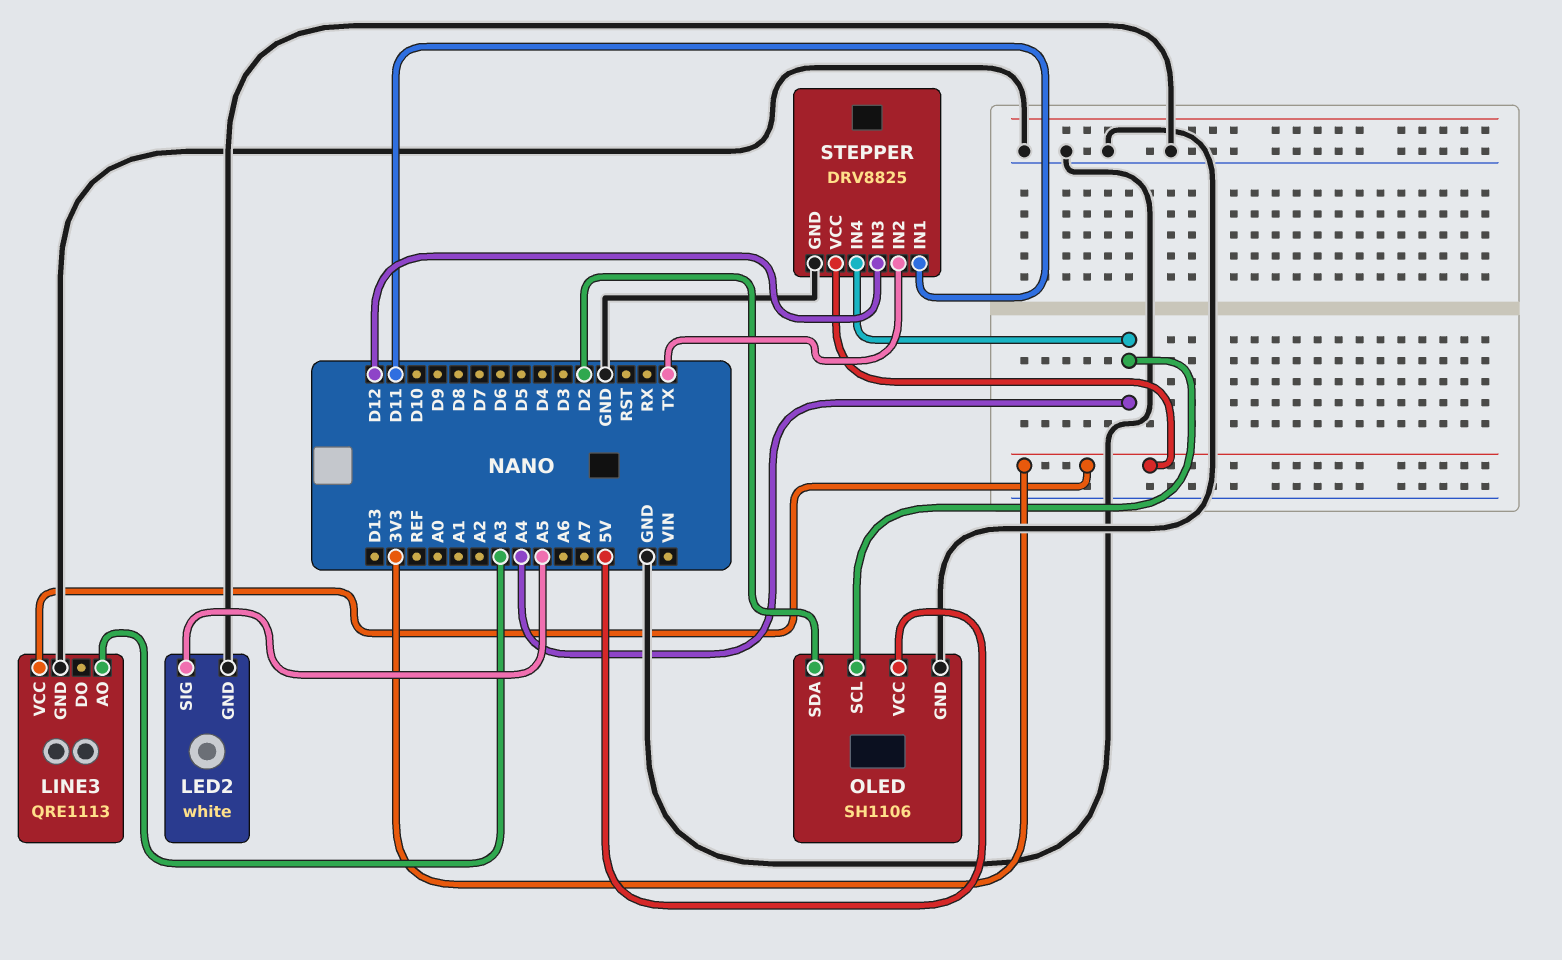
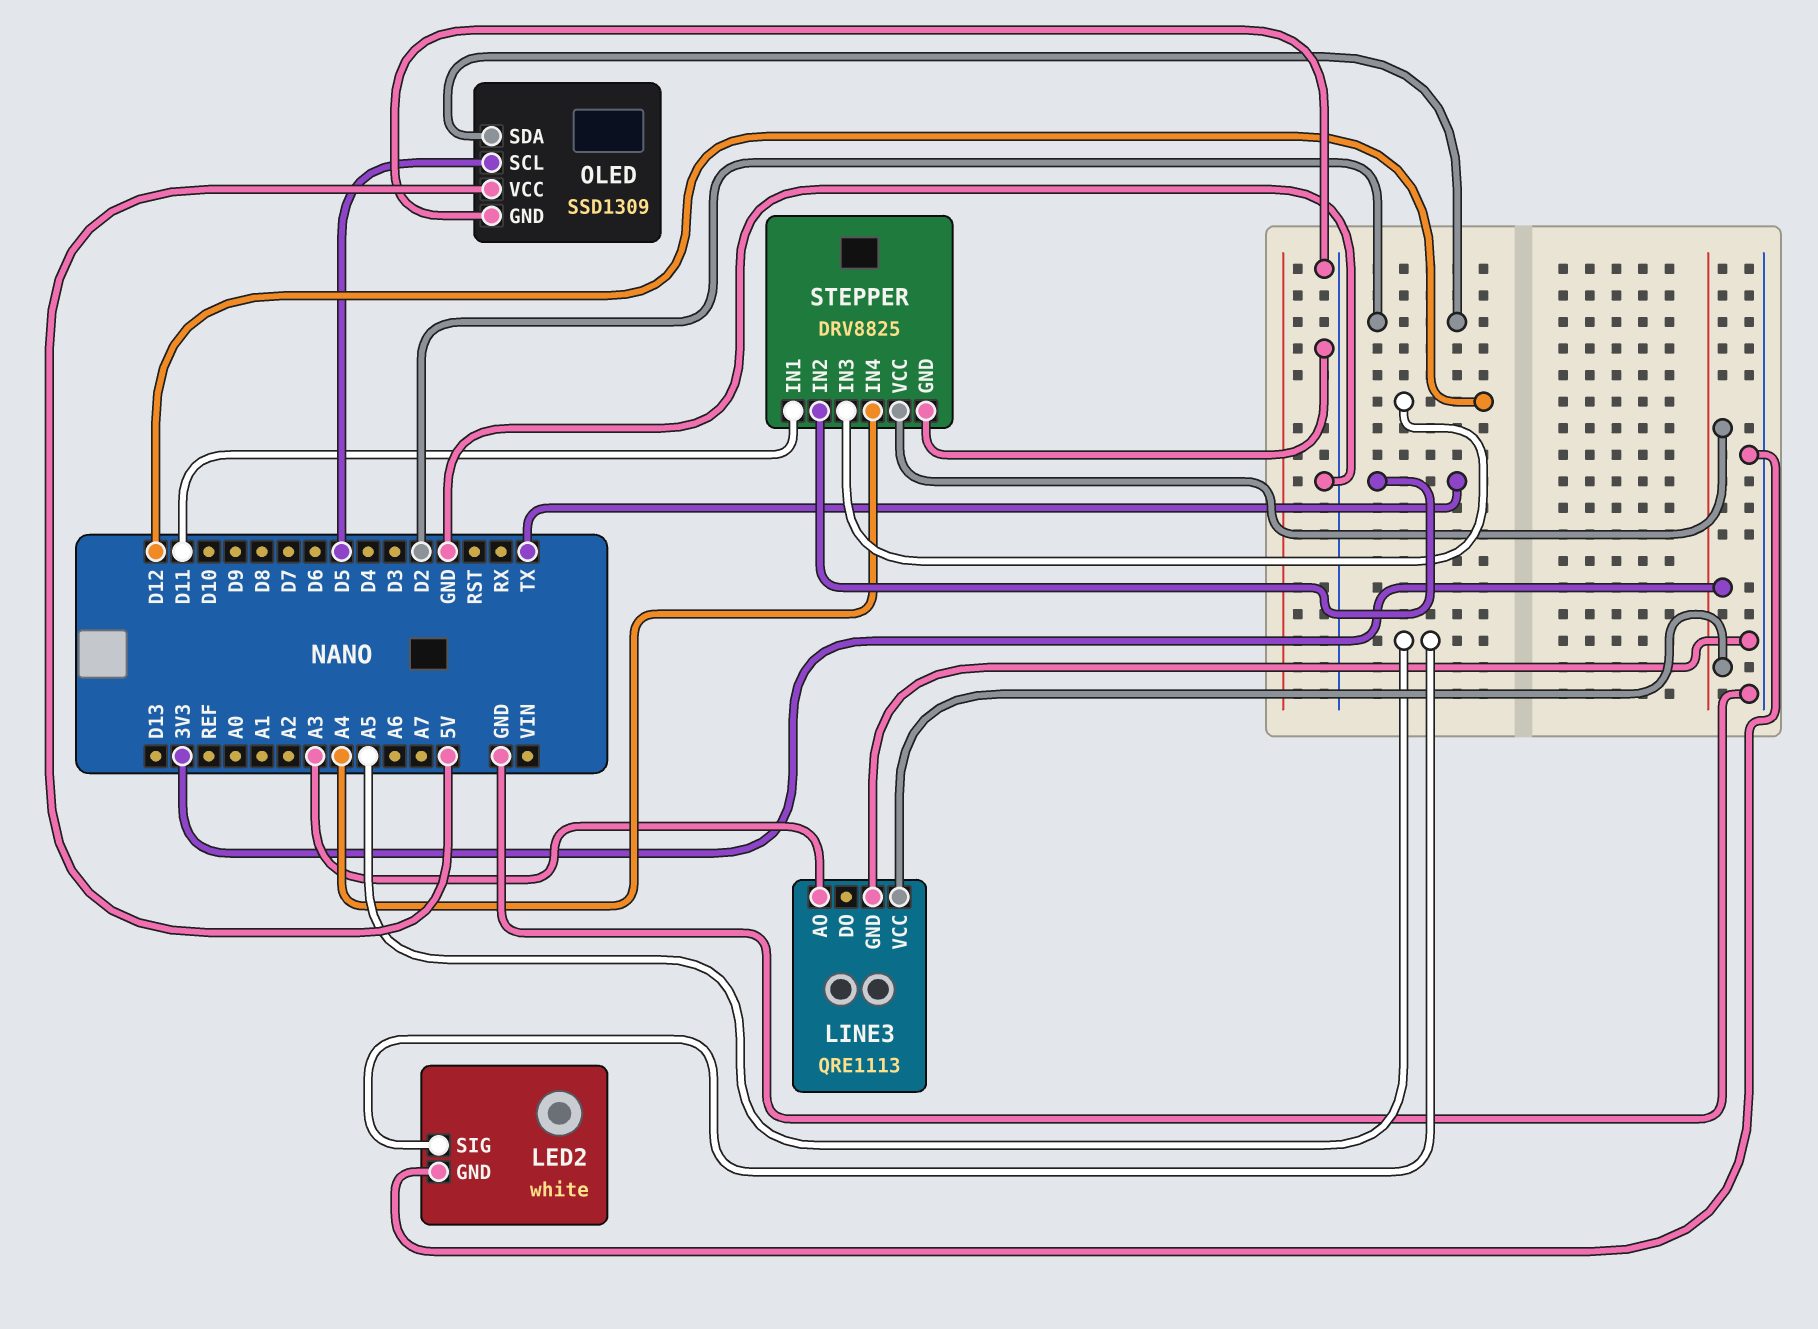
OLED: SH1106 -> SSD1309
OLED pin SCL: A4 -> D5

